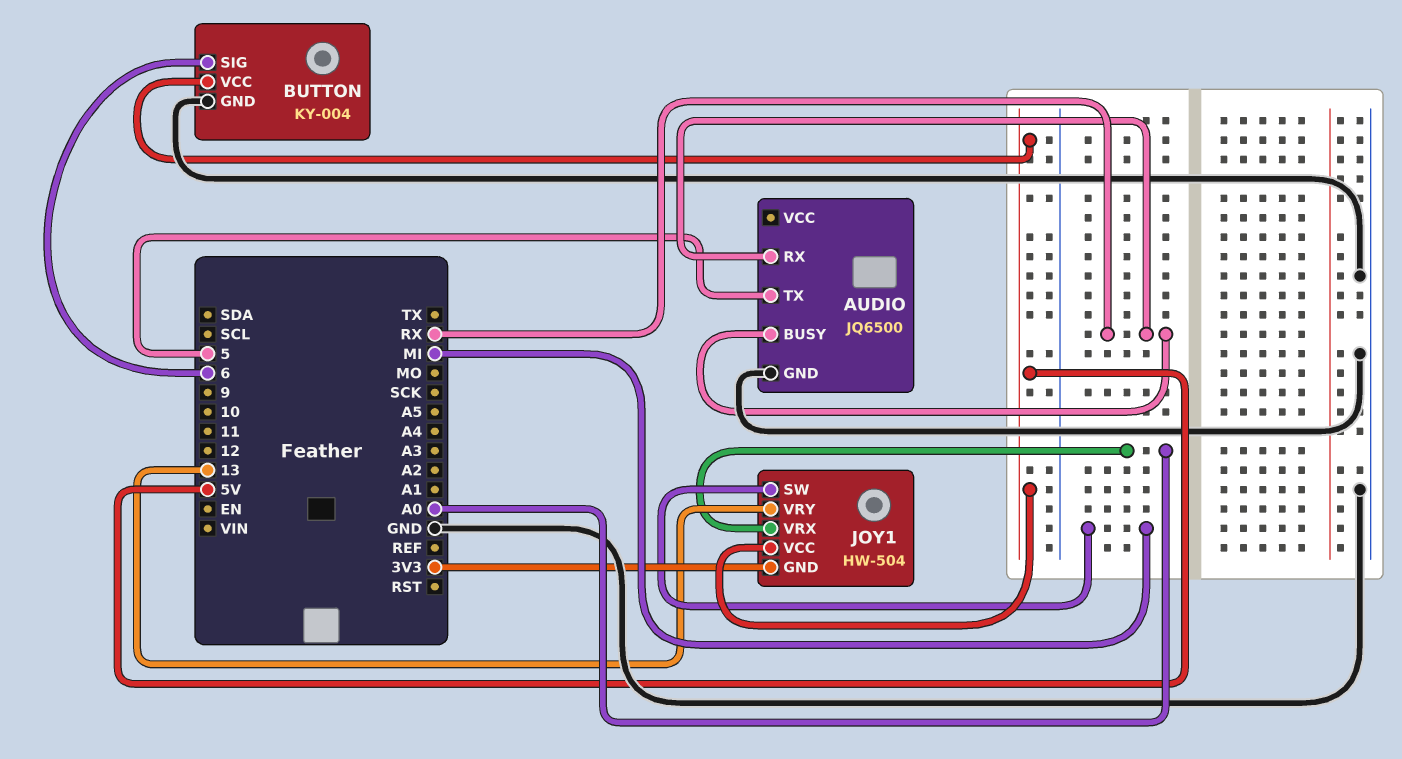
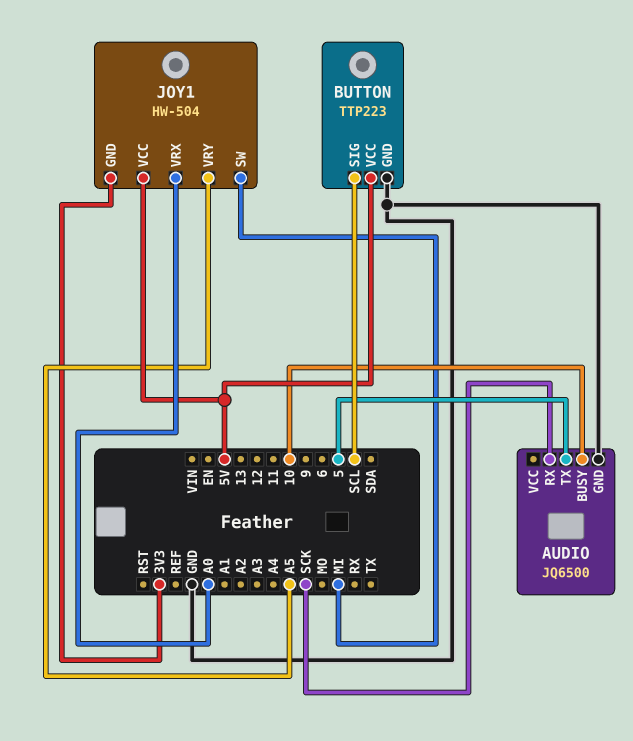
AUDIO pin BUSY: RX -> 10
AUDIO pin RX: RX -> SCK
BUTTON: KY-004 -> TTP223
BUTTON pin SIG: 6 -> SCL
JOY1 pin VRY: 13 -> A5

